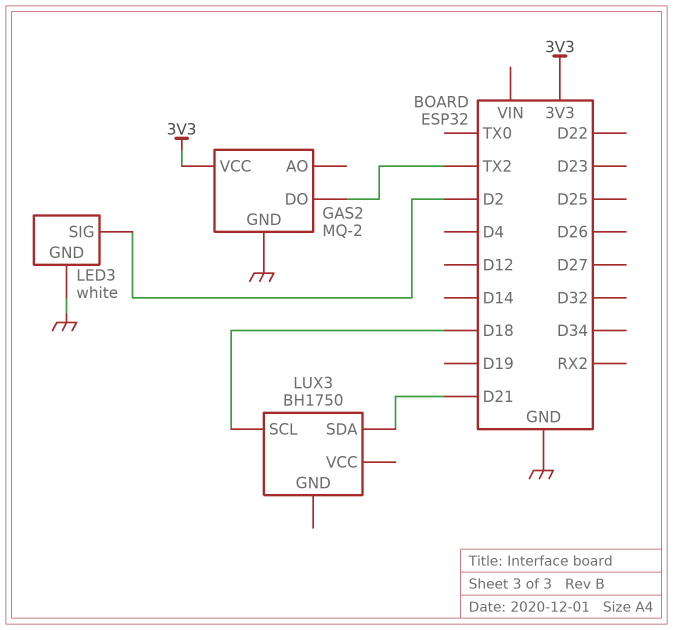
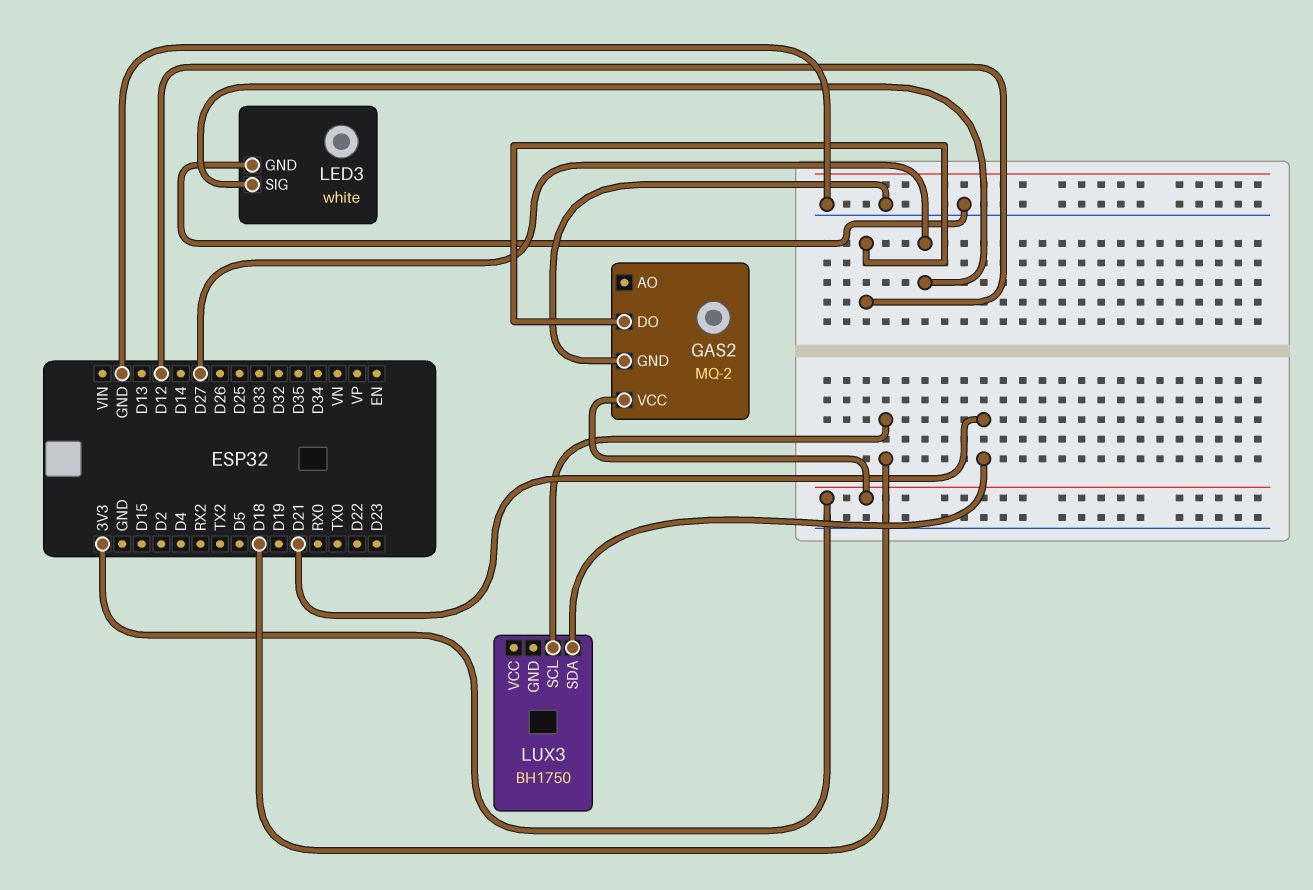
GAS2 pin DO: TX2 -> D12
LED3 pin SIG: D2 -> D27

